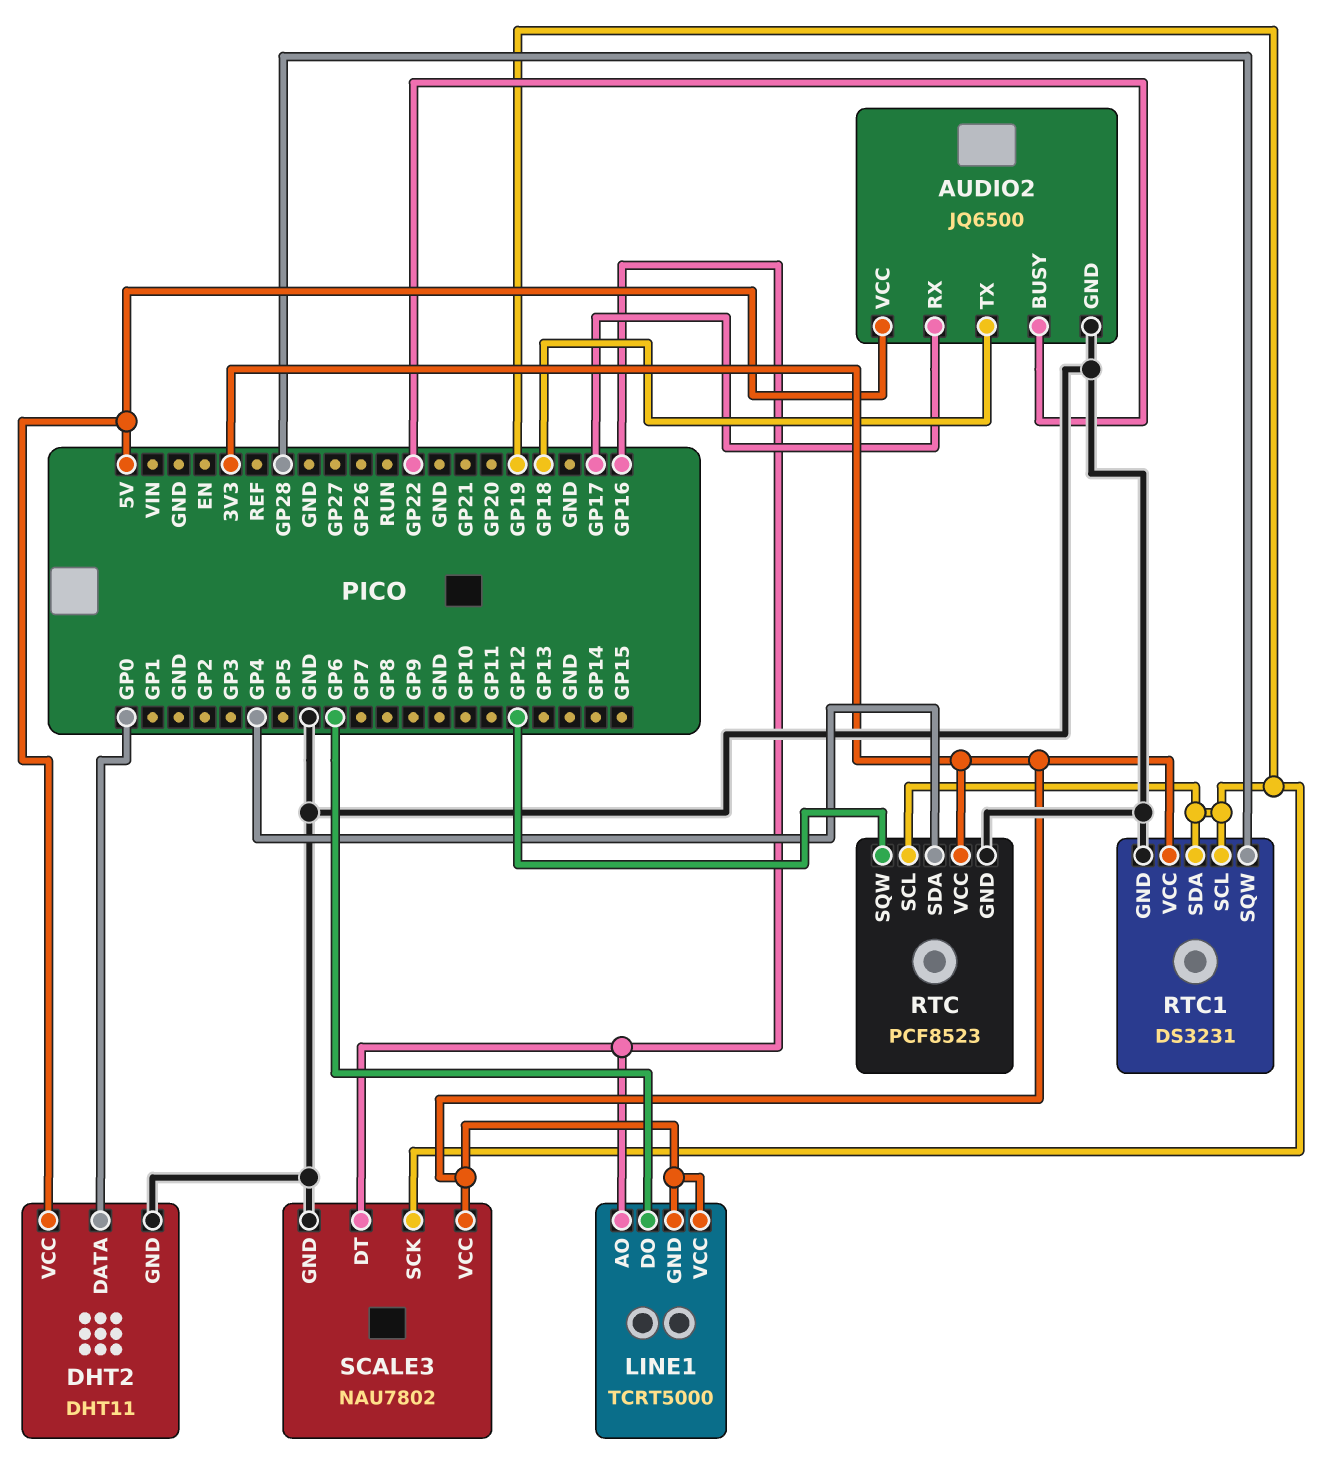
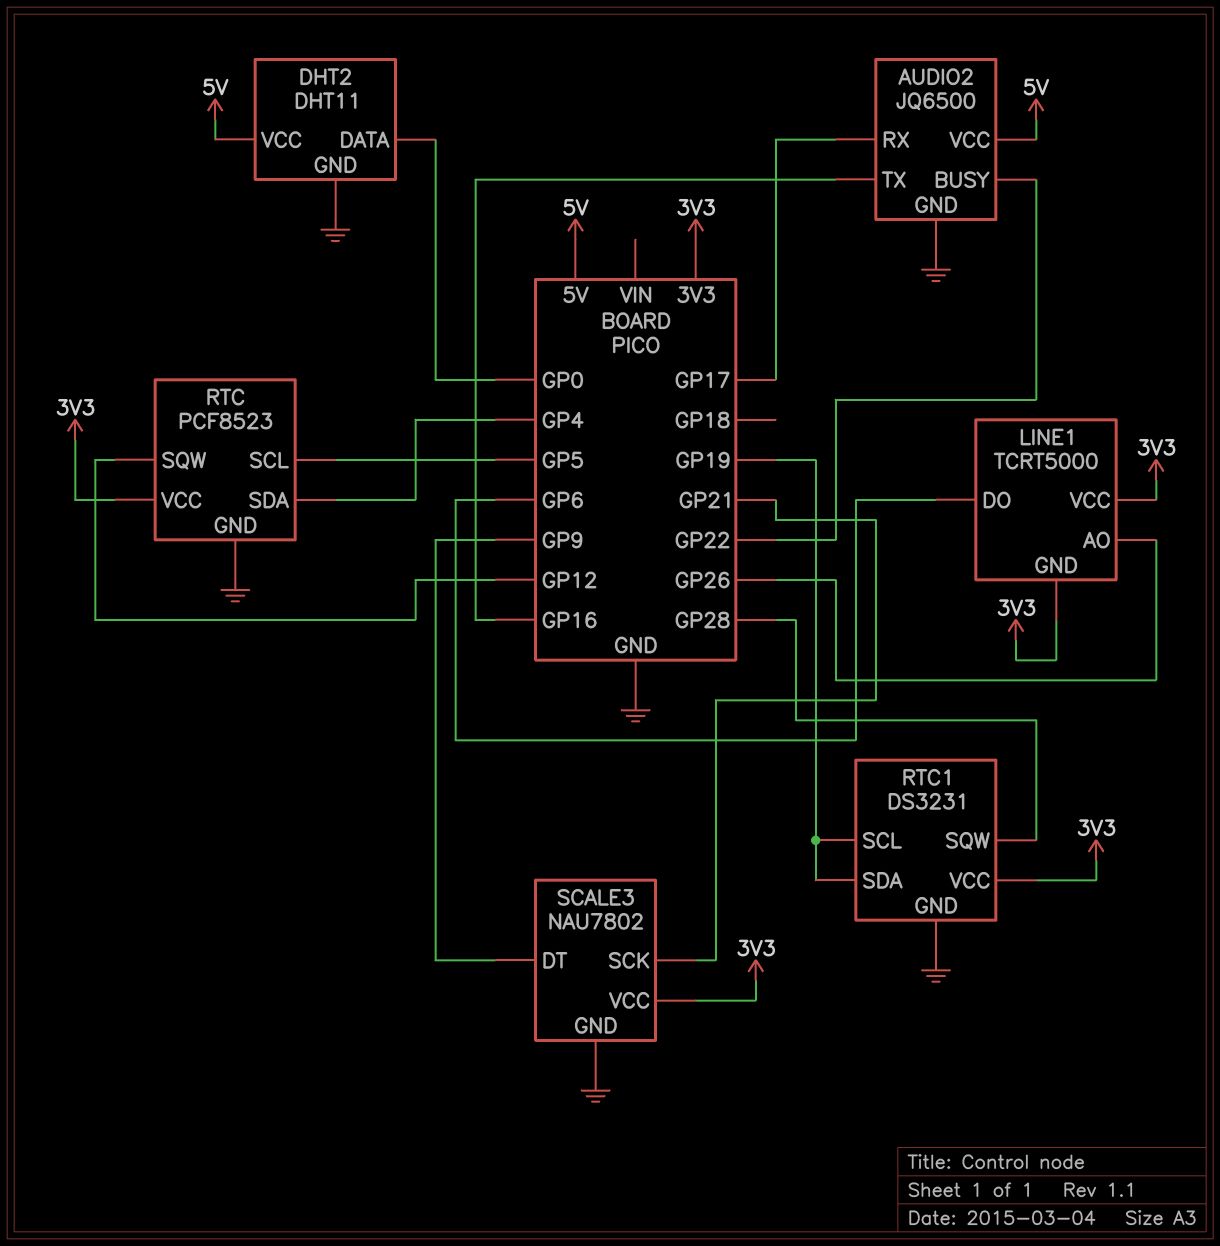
AUDIO2 pin TX: GP18 -> GP16
LINE1 pin AO: GP16 -> GP26
RTC pin SCL: GP19 -> GP5
SCALE3 pin DT: GP16 -> GP9
SCALE3 pin SCK: GP19 -> GP21

